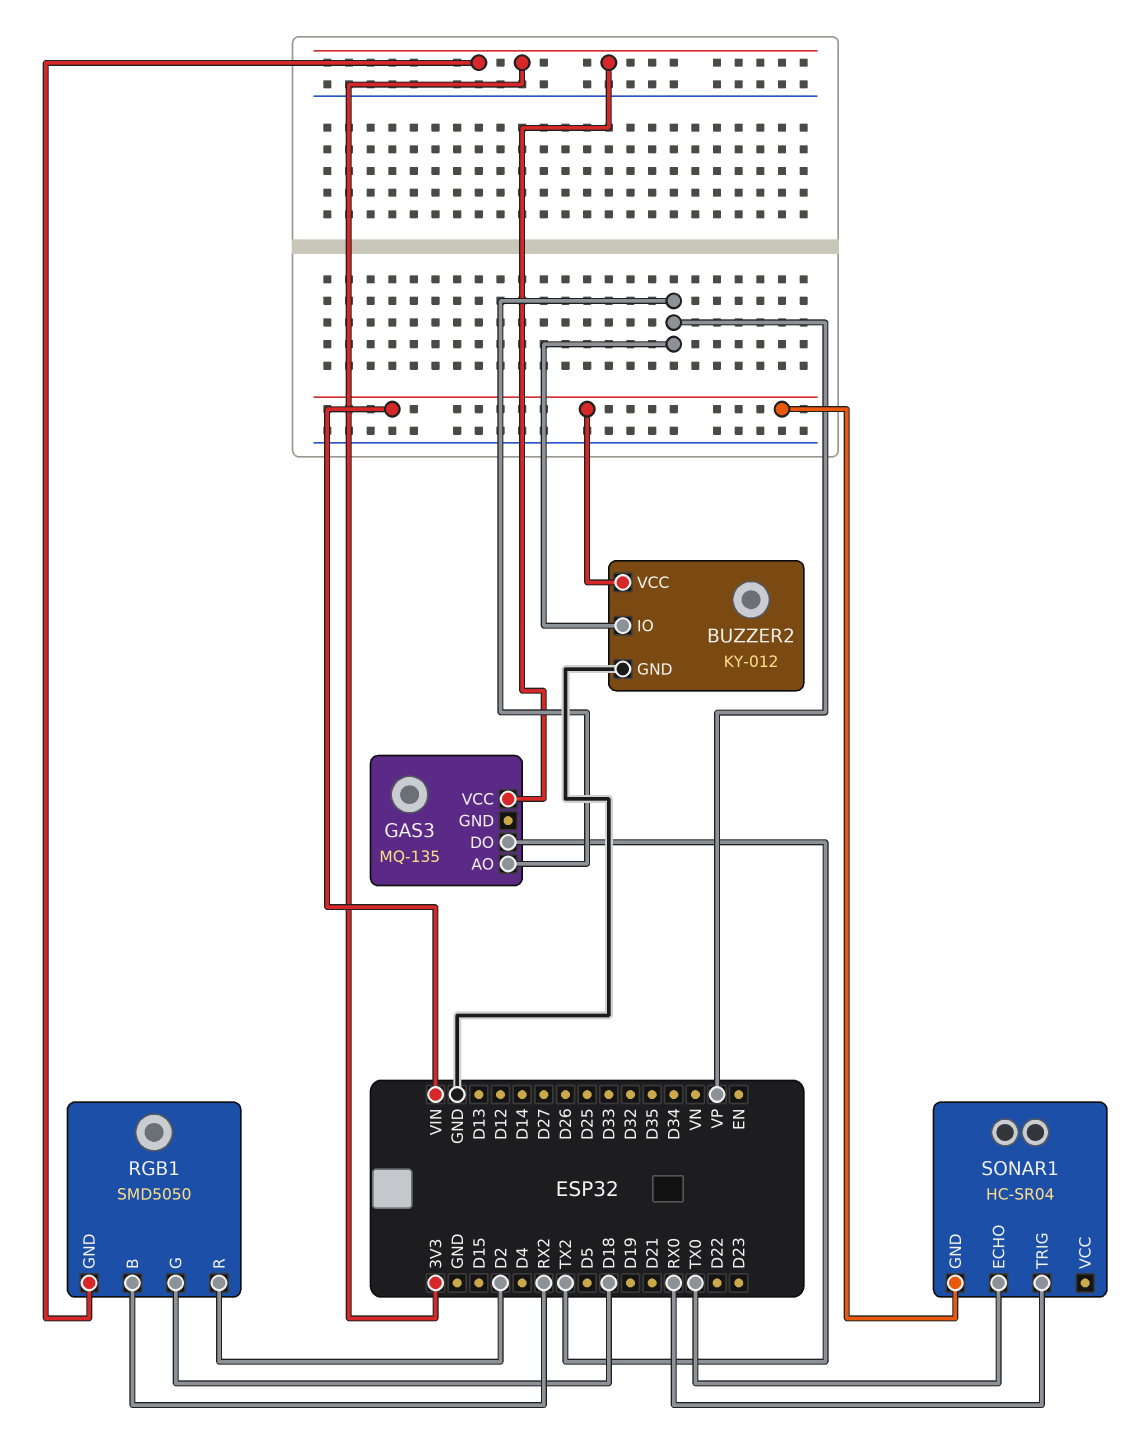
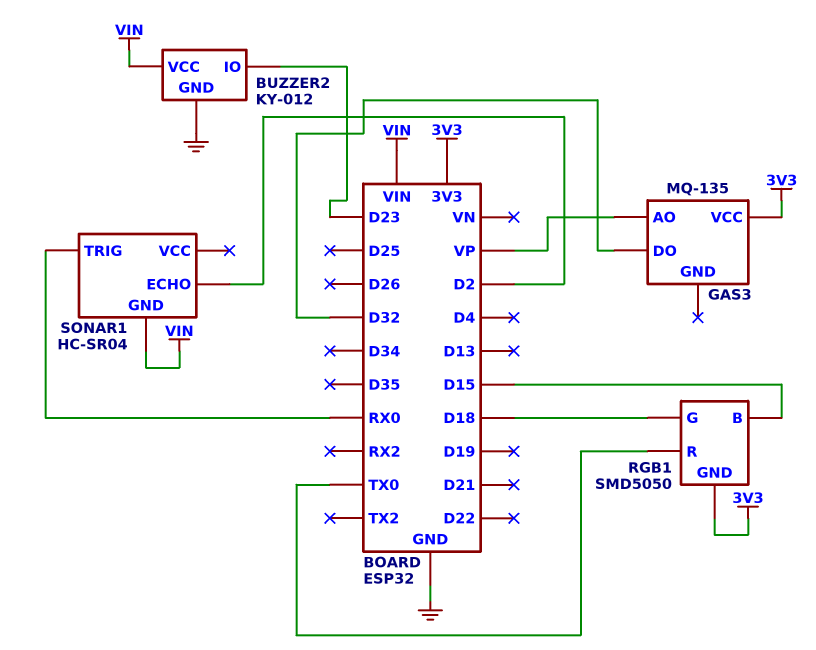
BUZZER2 pin IO: VP -> D23
GAS3 pin DO: TX2 -> D32
RGB1 pin B: RX2 -> D15
RGB1 pin R: D2 -> TX0
SONAR1 pin ECHO: TX0 -> D2

